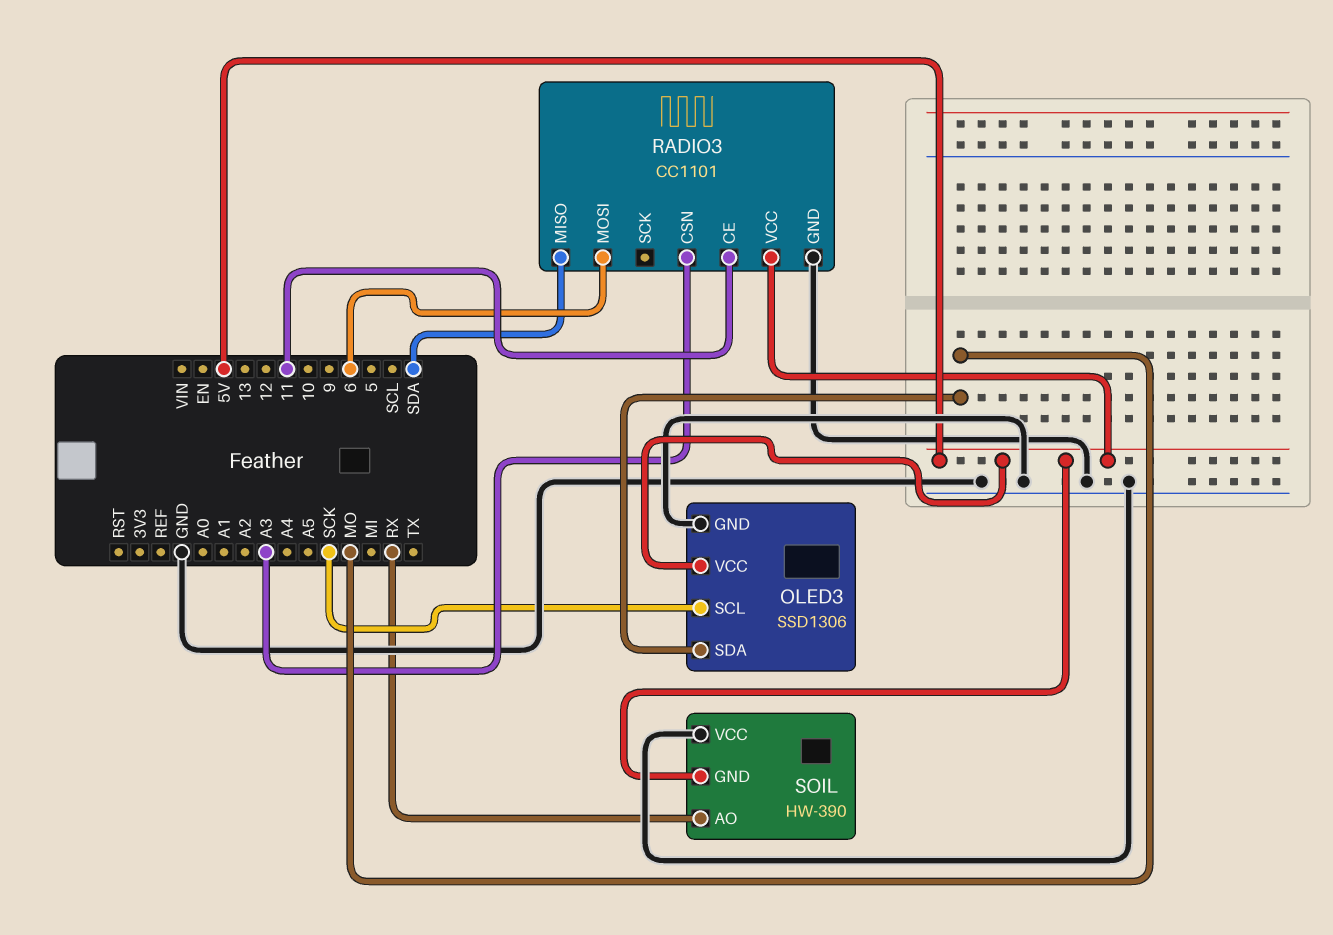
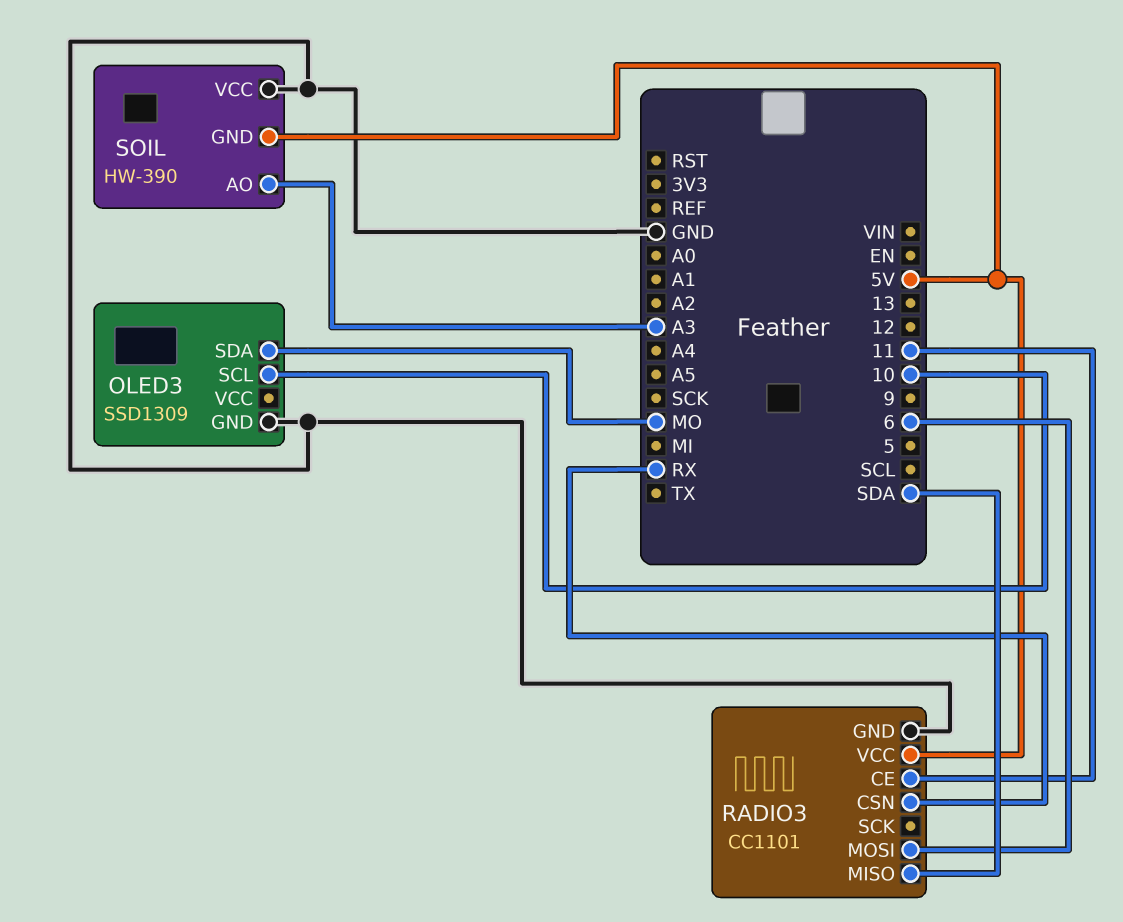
OLED3: SSD1306 -> SSD1309
OLED3 pin SCL: SCK -> 10
OLED3 pin VCC: 5V -> none
RADIO3 pin CSN: A3 -> RX
SOIL pin AO: RX -> A3

